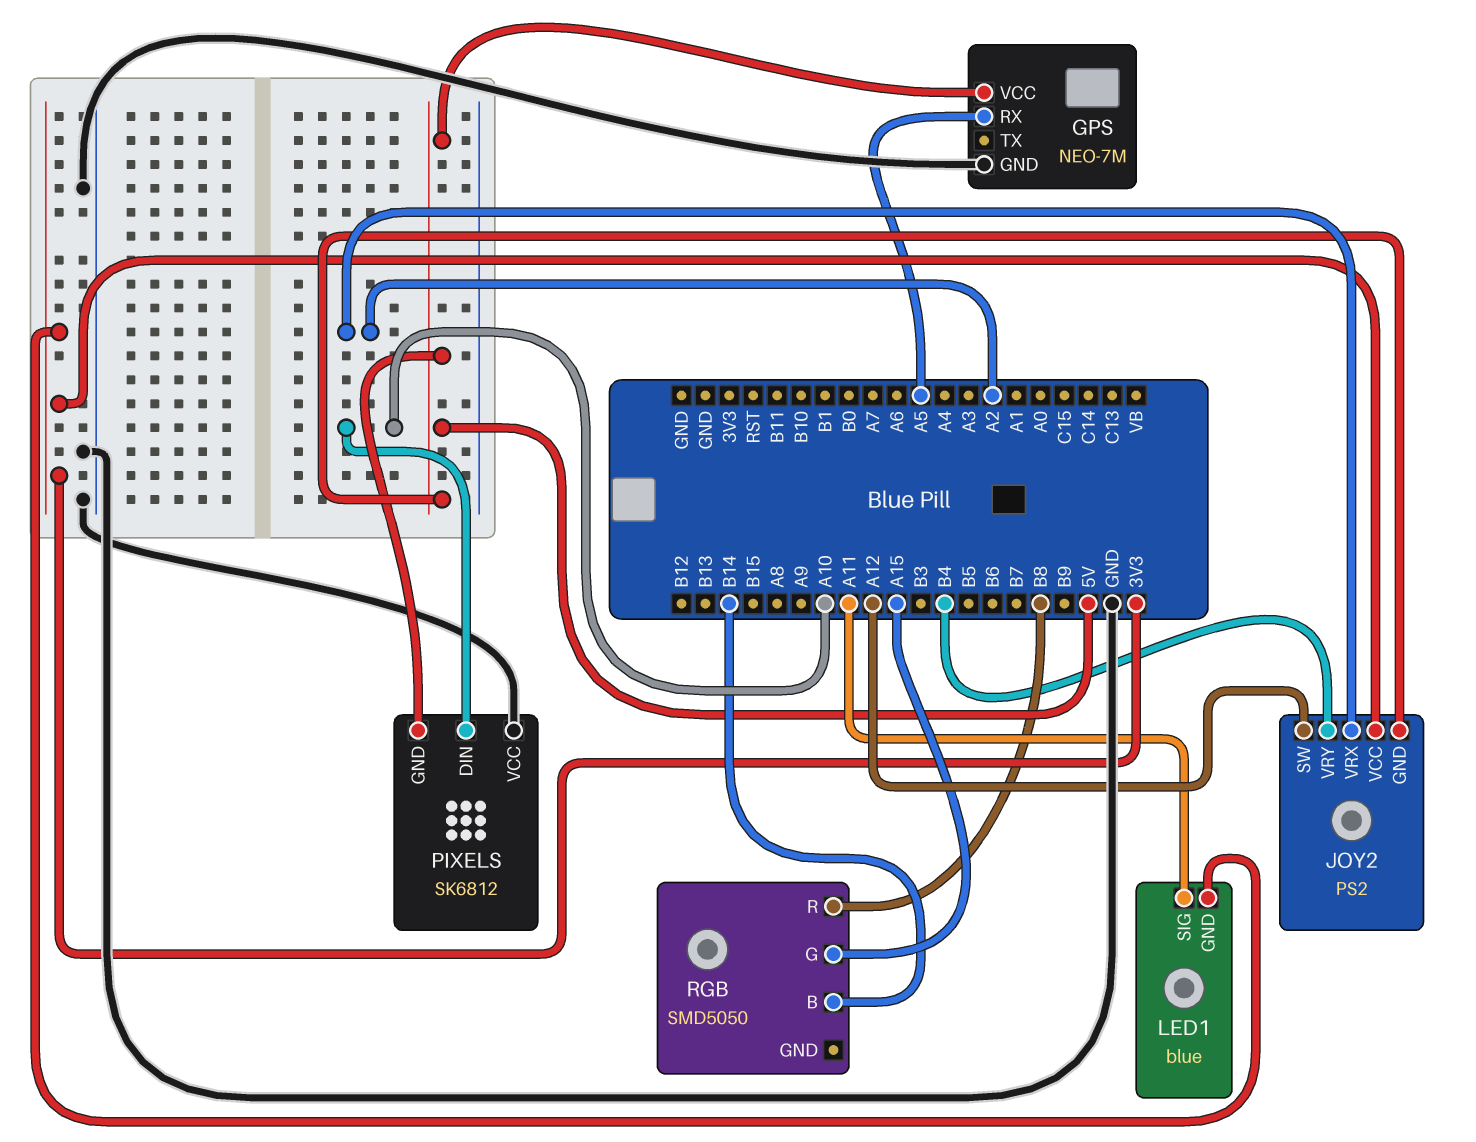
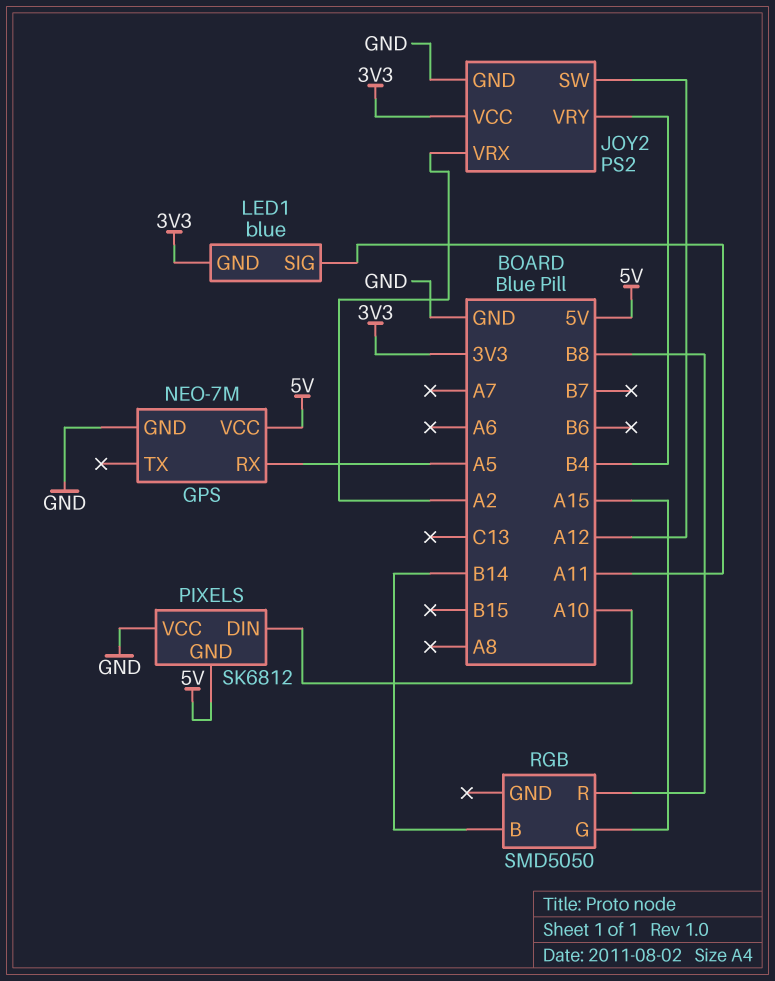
JOY2 pin GND: 5V -> GND

